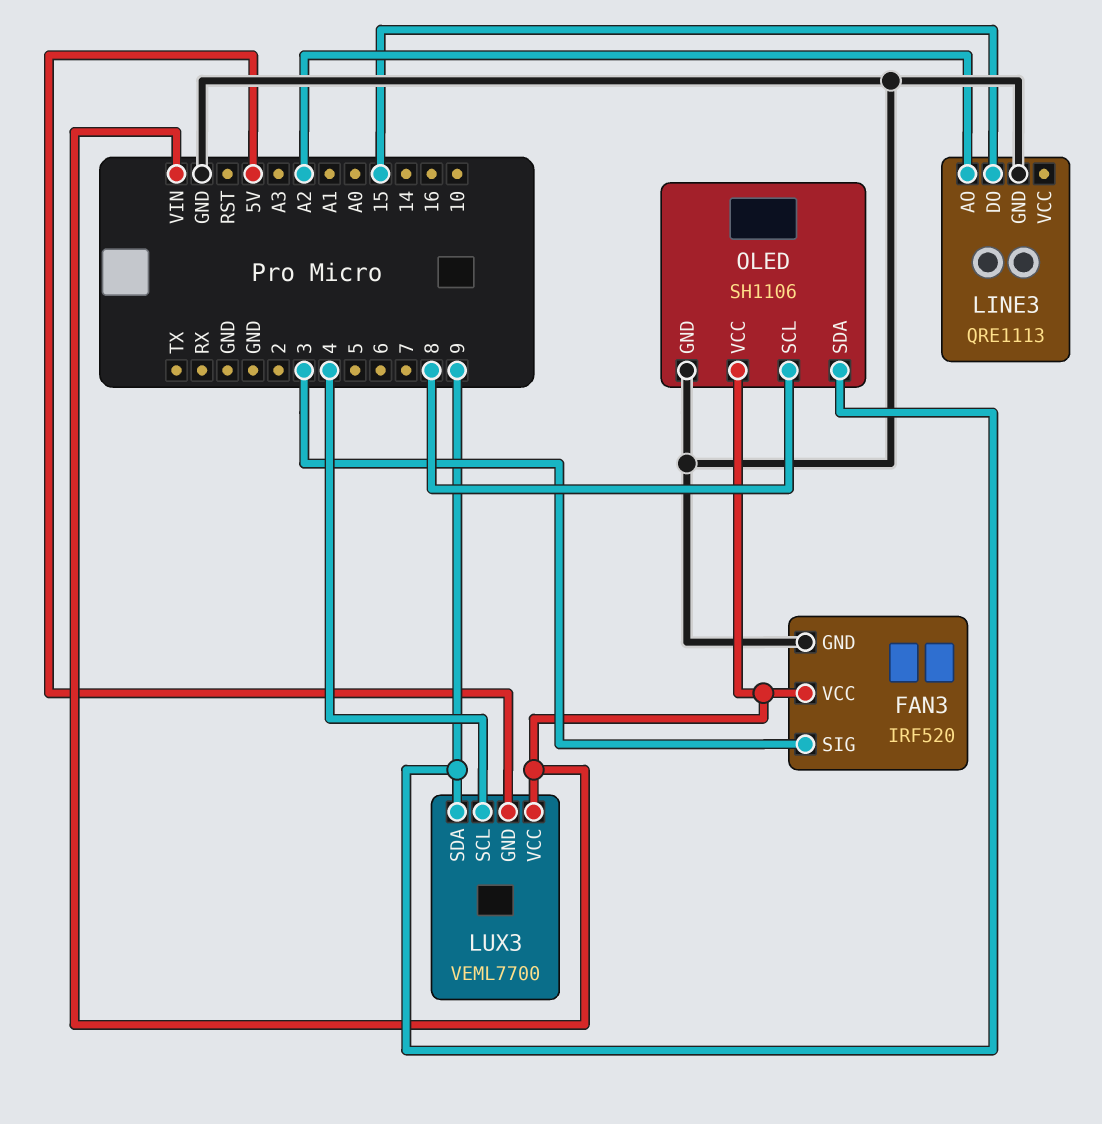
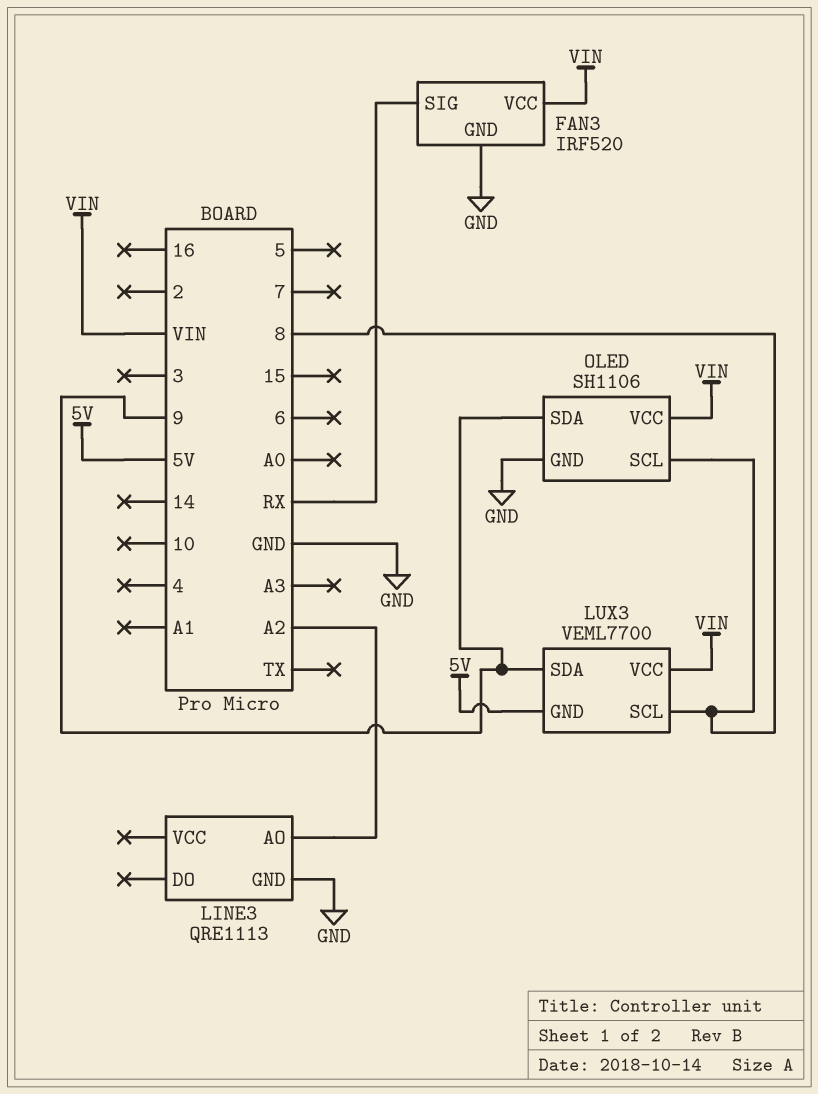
FAN3 pin SIG: 3 -> RX
LINE3 pin DO: 15 -> none
LUX3 pin SCL: 4 -> 8

